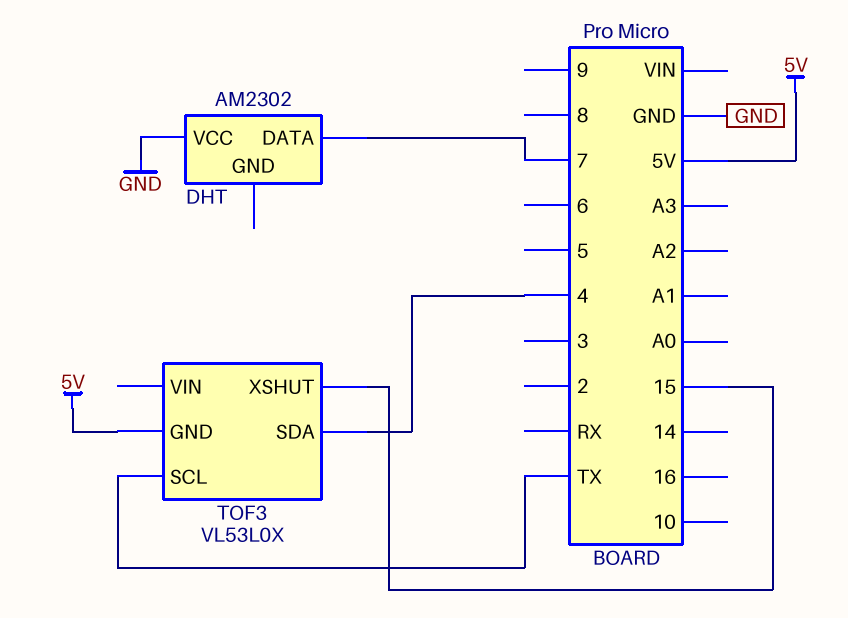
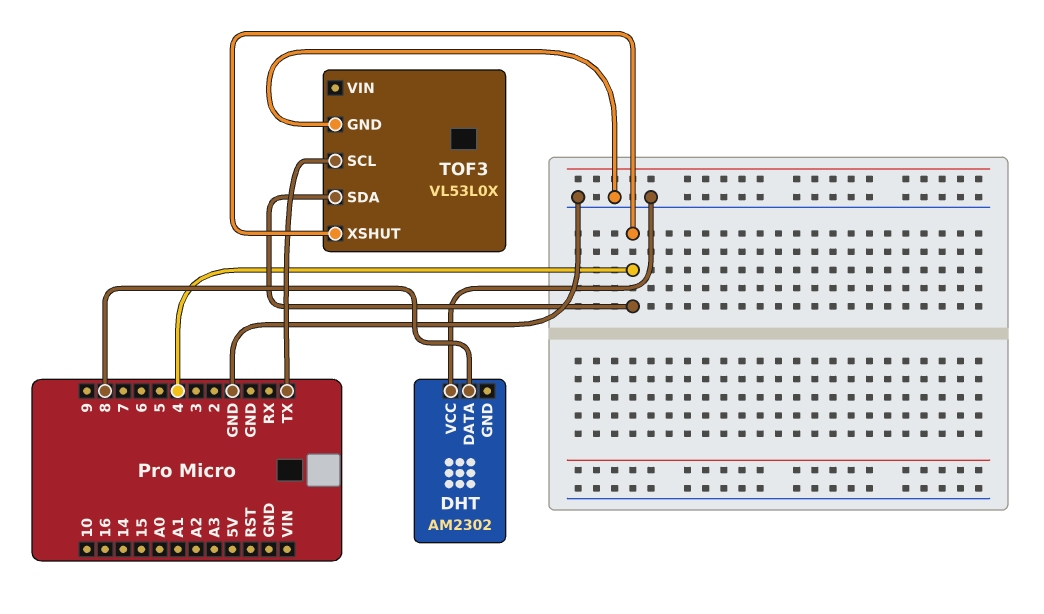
DHT pin DATA: 7 -> 8
TOF3 pin GND: 5V -> GND
TOF3 pin XSHUT: 15 -> 4

